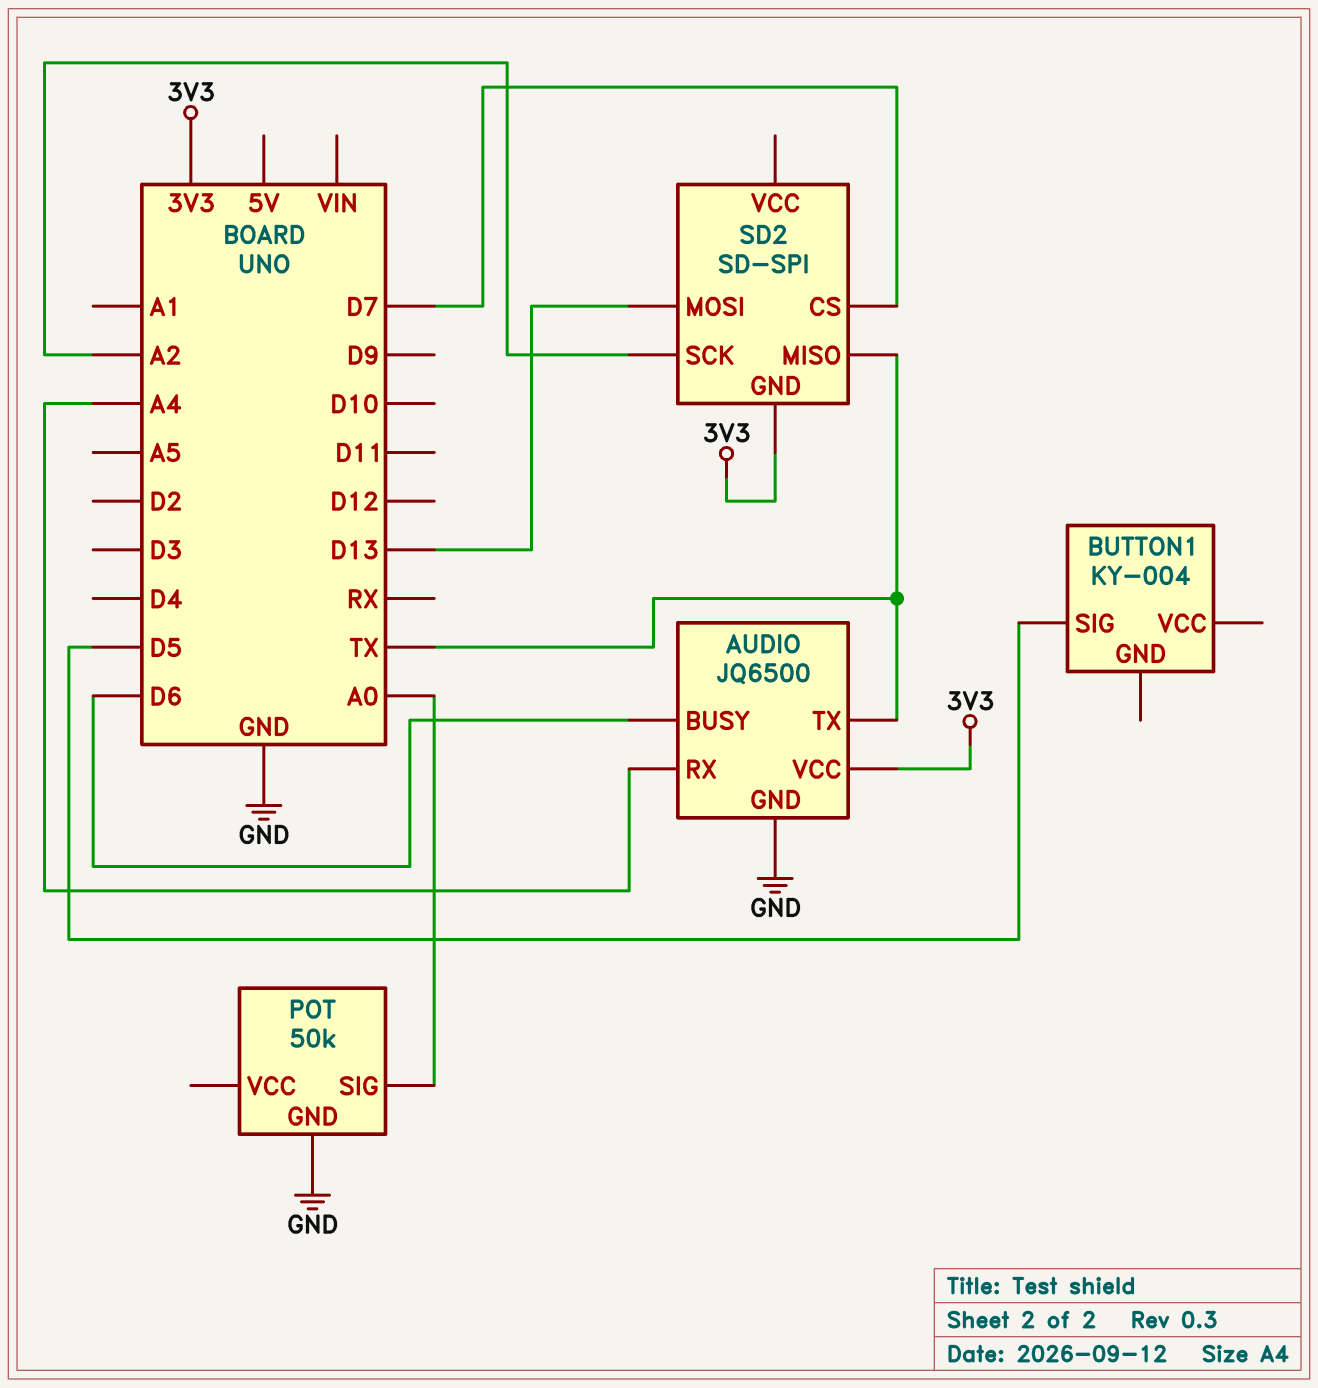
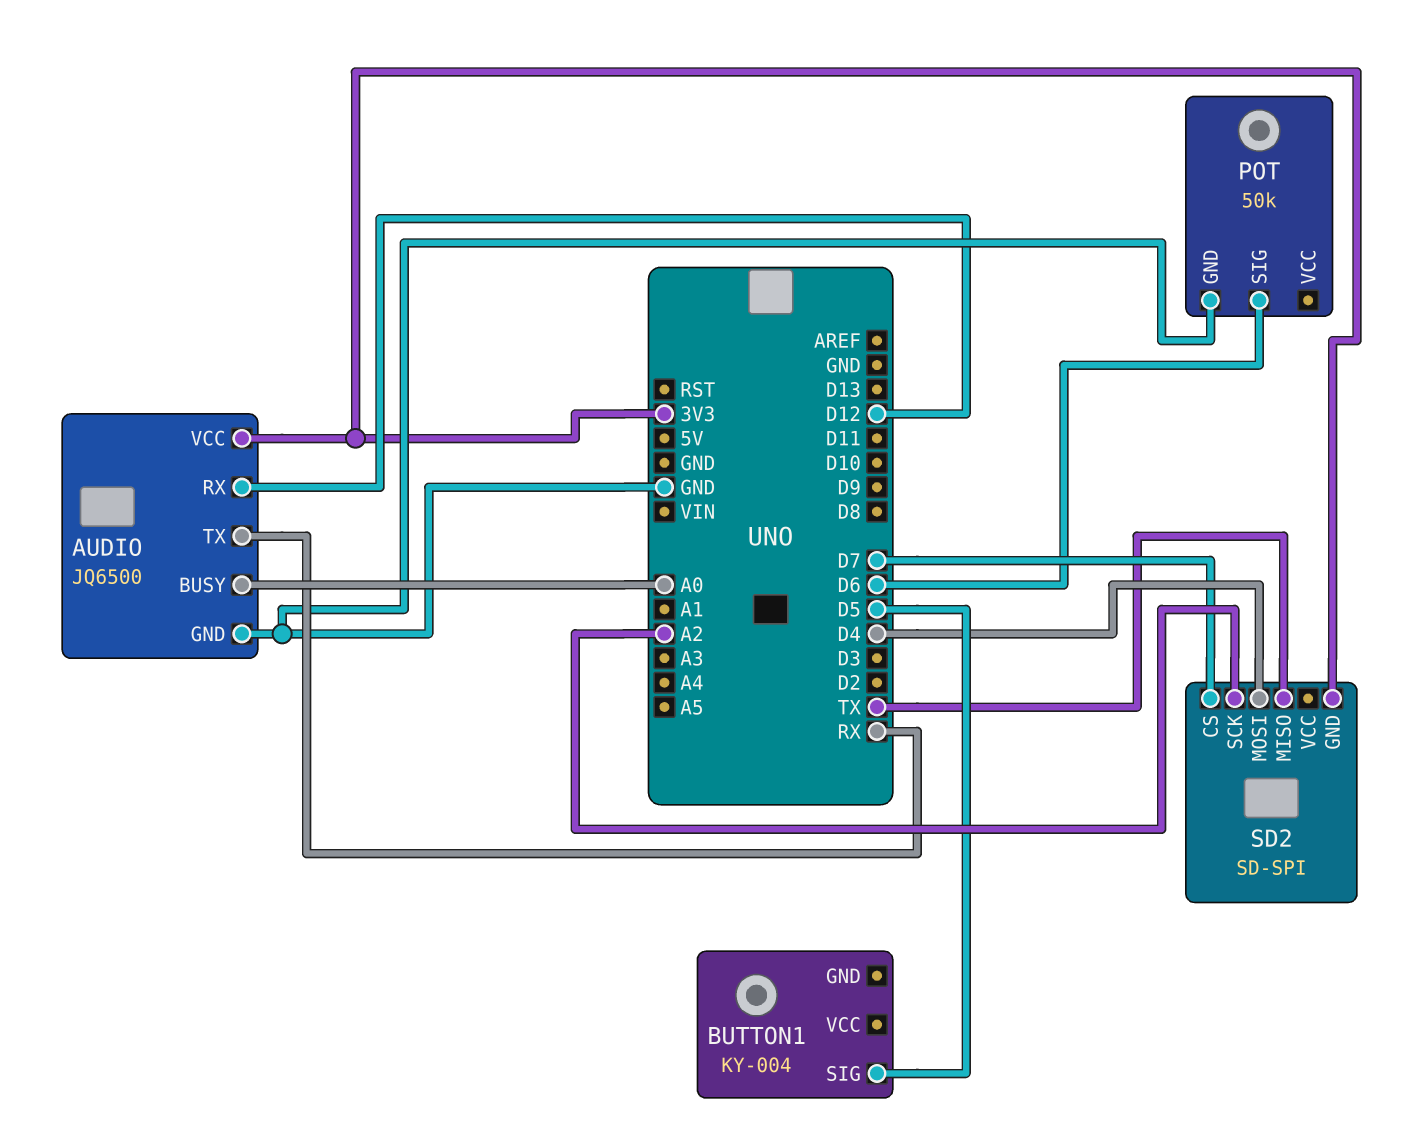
AUDIO pin BUSY: D6 -> A0
AUDIO pin RX: A4 -> D12
AUDIO pin TX: TX -> RX
POT pin SIG: A0 -> D6
SD2 pin MOSI: D13 -> D4

